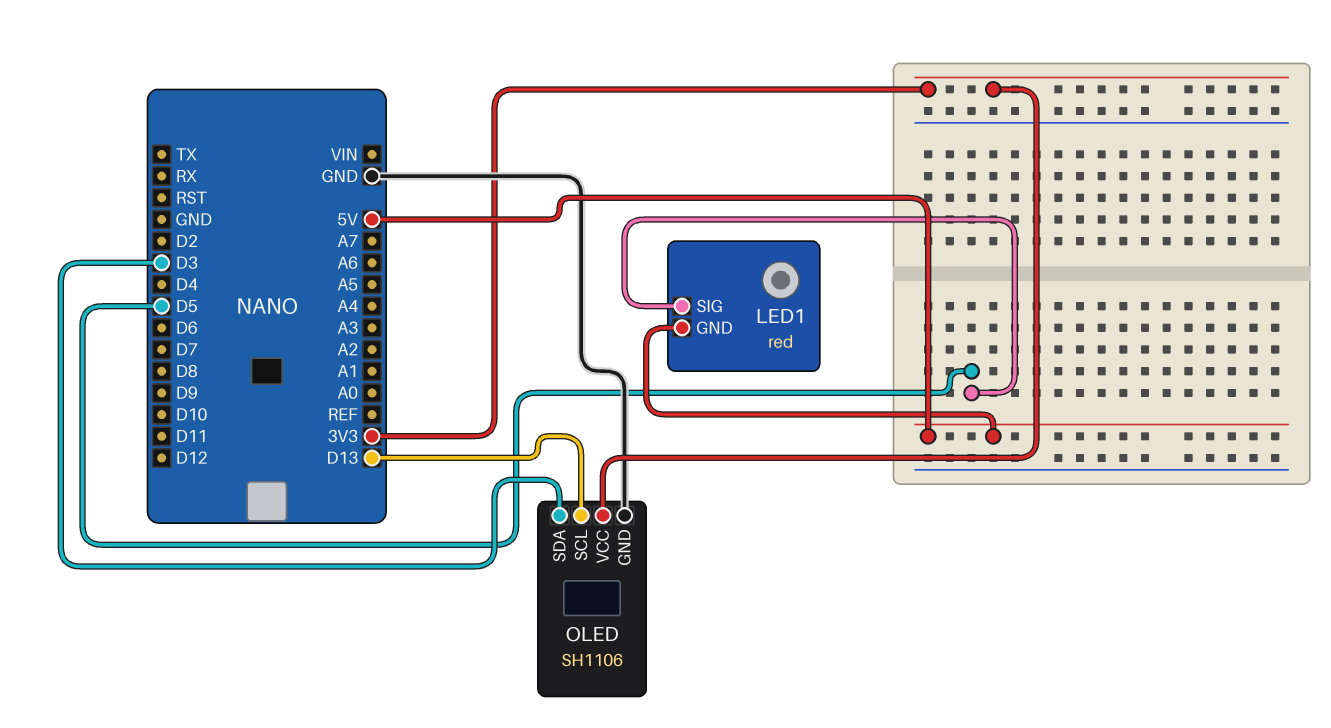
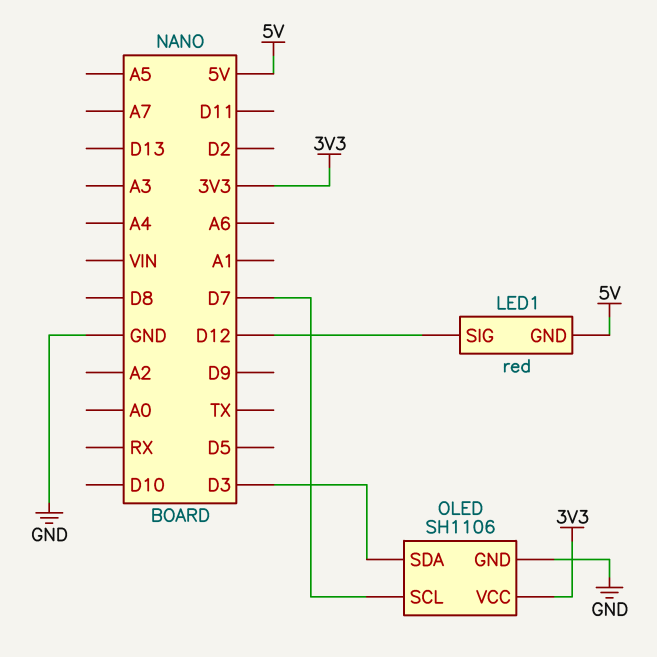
LED1 pin SIG: D5 -> D12
OLED pin SCL: D13 -> D7

